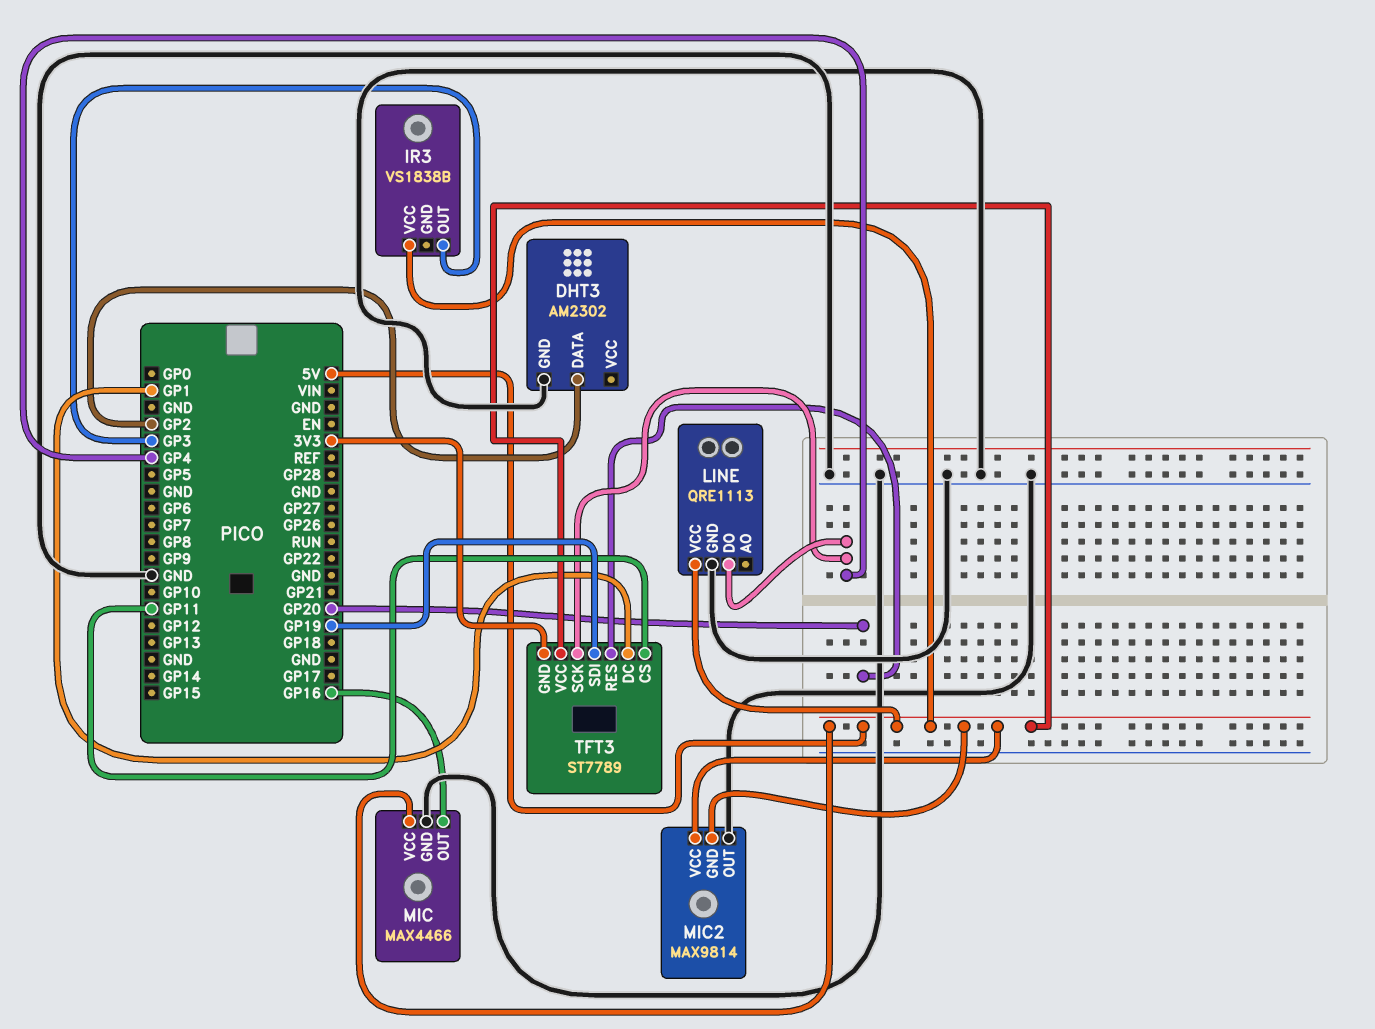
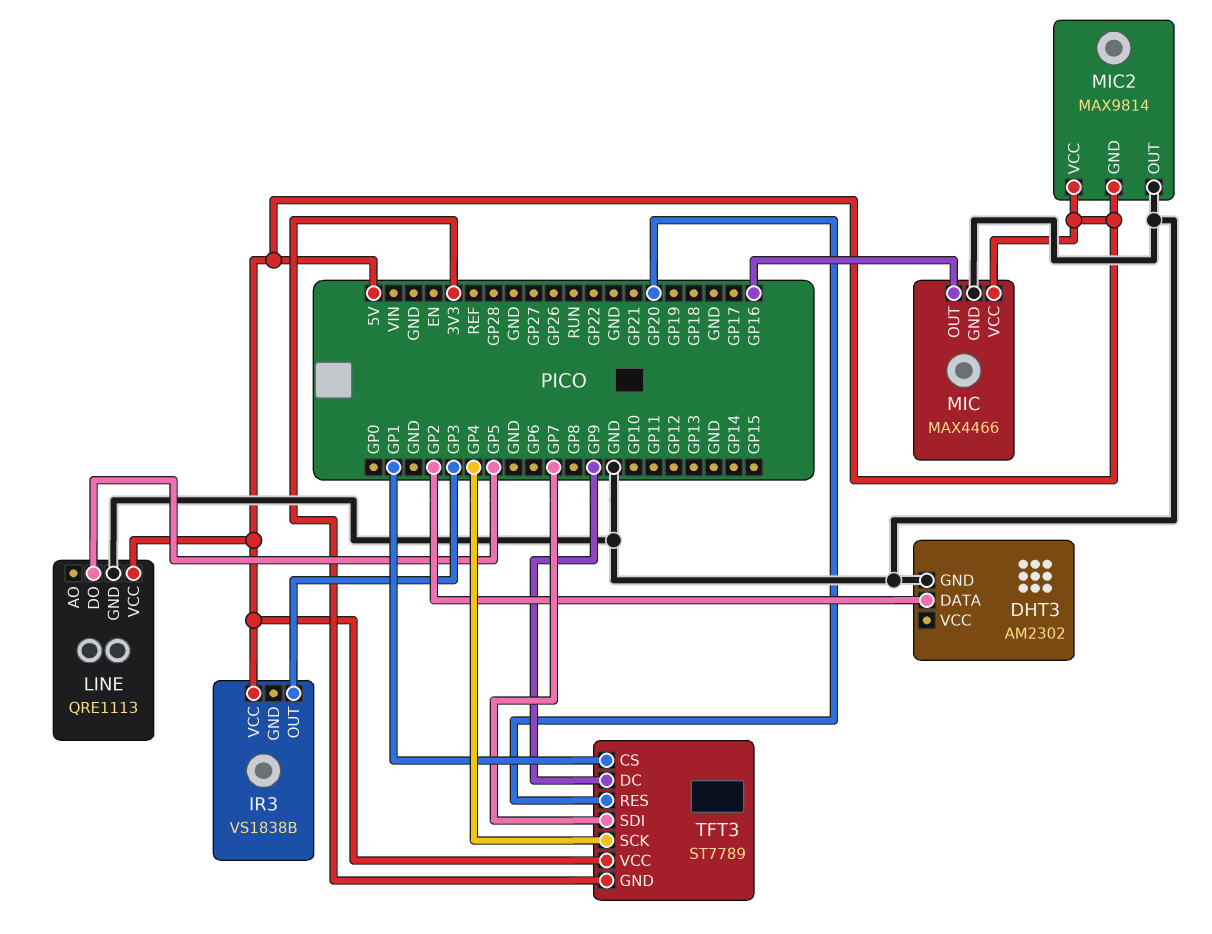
LINE pin DO: GP4 -> GP5
TFT3 pin CS: GP11 -> GP1
TFT3 pin DC: GP1 -> GP9
TFT3 pin SDI: GP19 -> GP7

